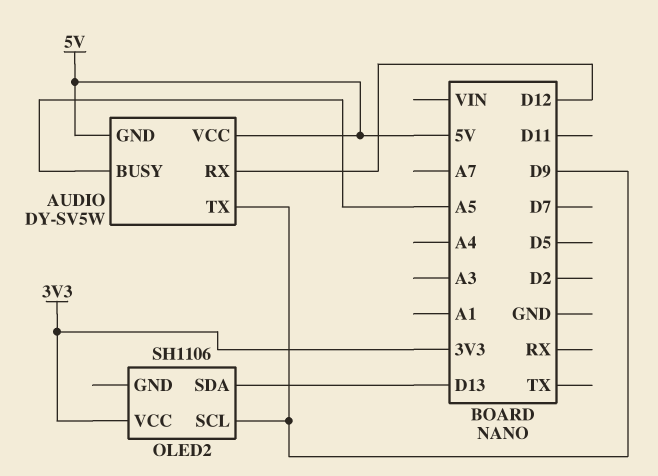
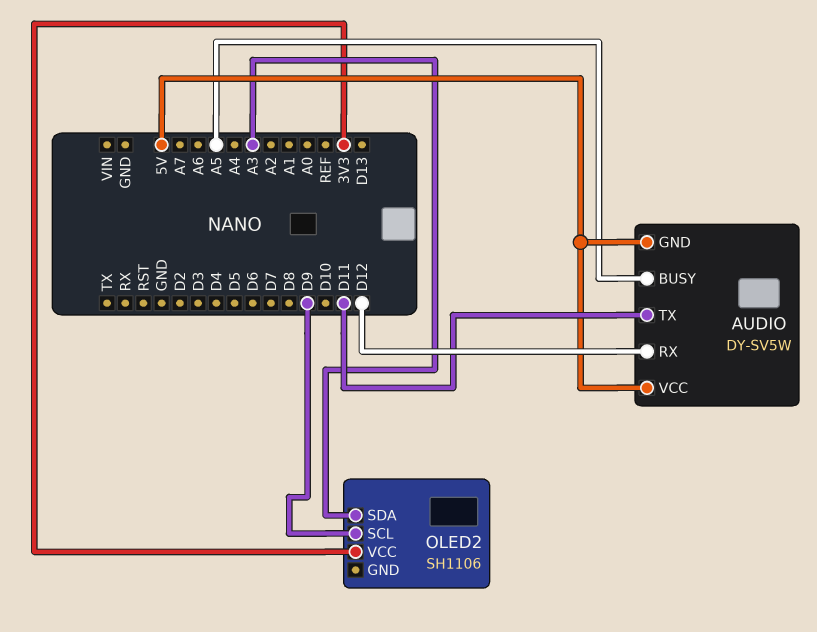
AUDIO pin TX: D9 -> D11
OLED2 pin SDA: D13 -> A3

